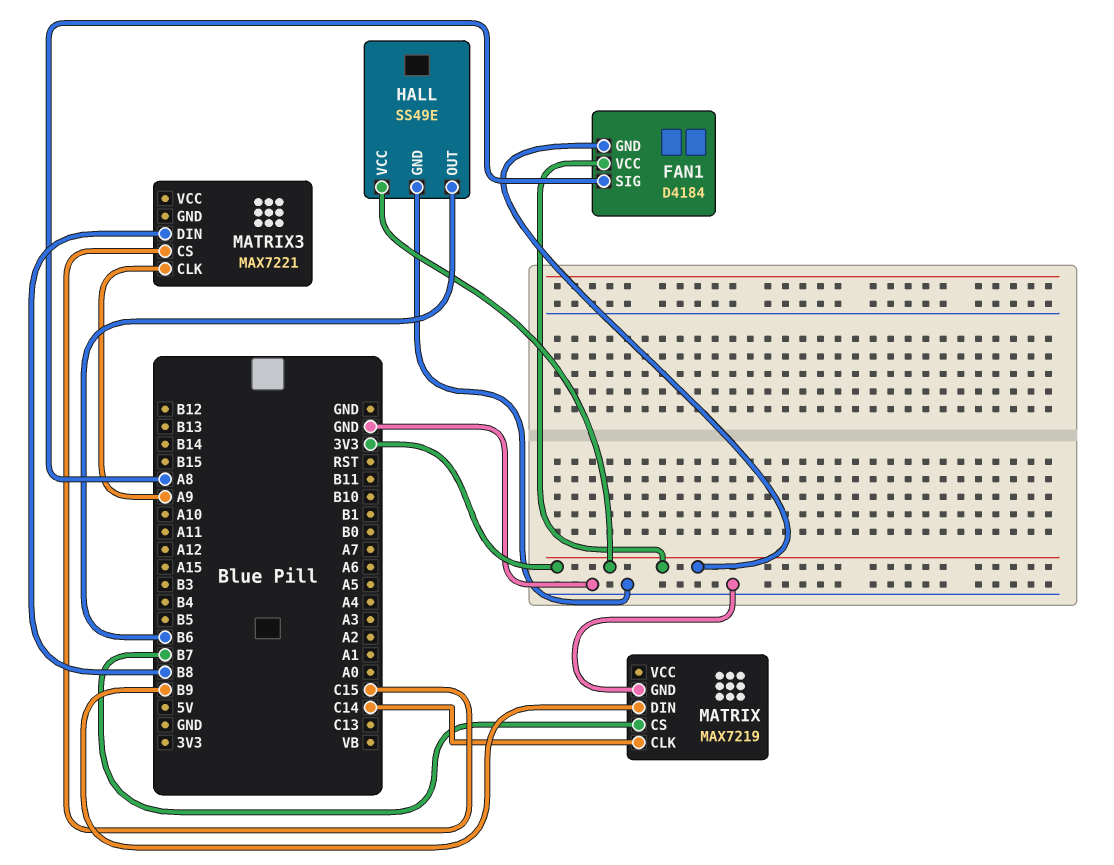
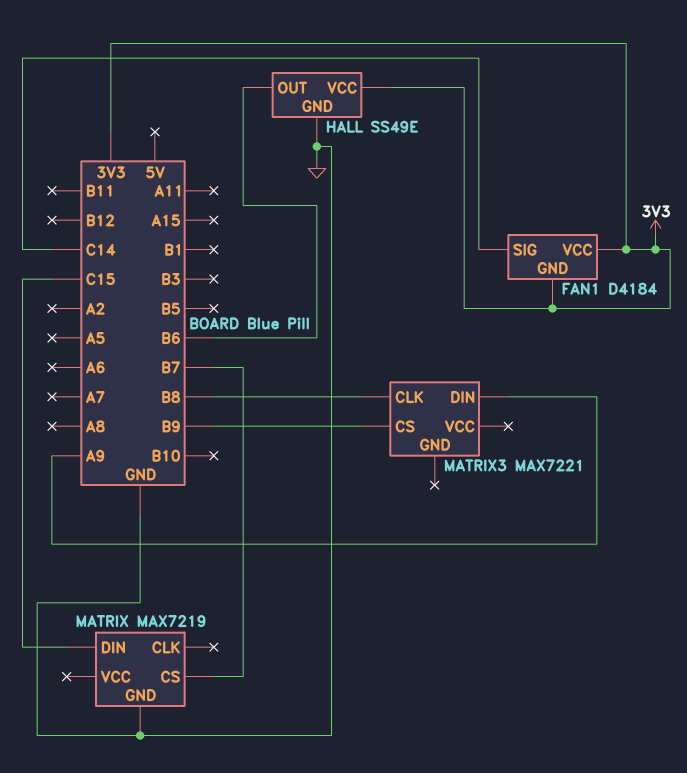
FAN1 pin SIG: A8 -> C14
MATRIX pin CLK: C14 -> none
MATRIX pin DIN: B9 -> C15
MATRIX3 pin CLK: A9 -> B8
MATRIX3 pin CS: C15 -> B9
MATRIX3 pin DIN: B8 -> A9

